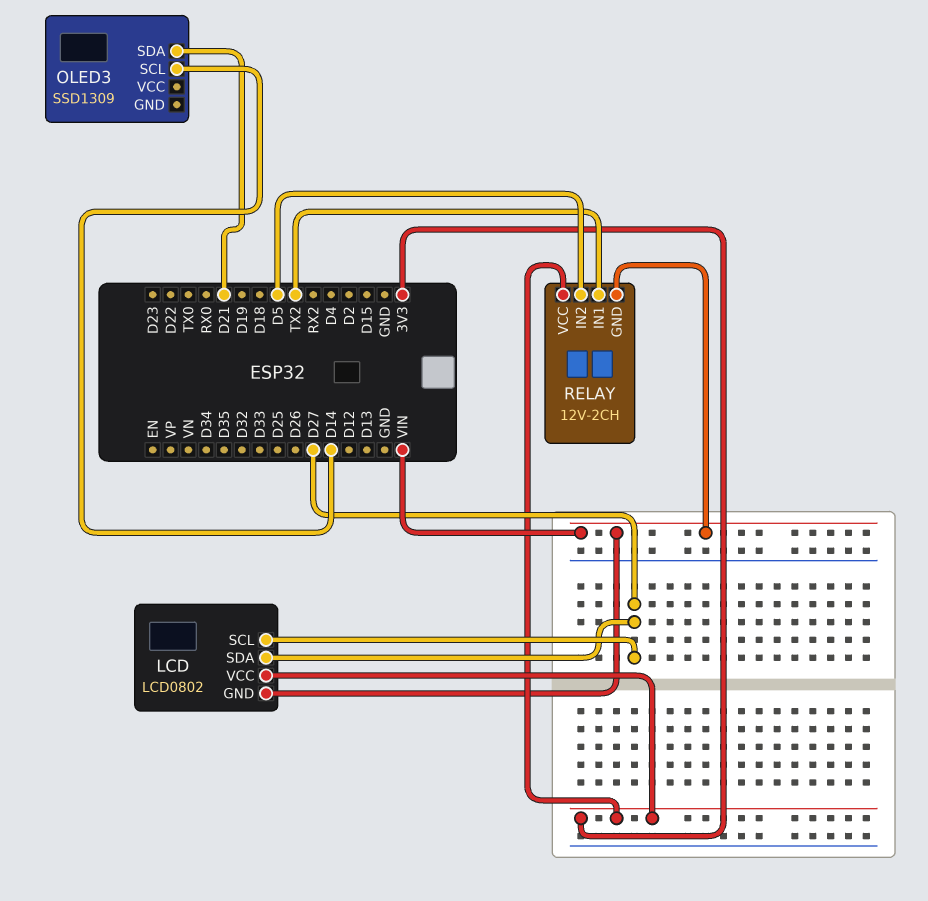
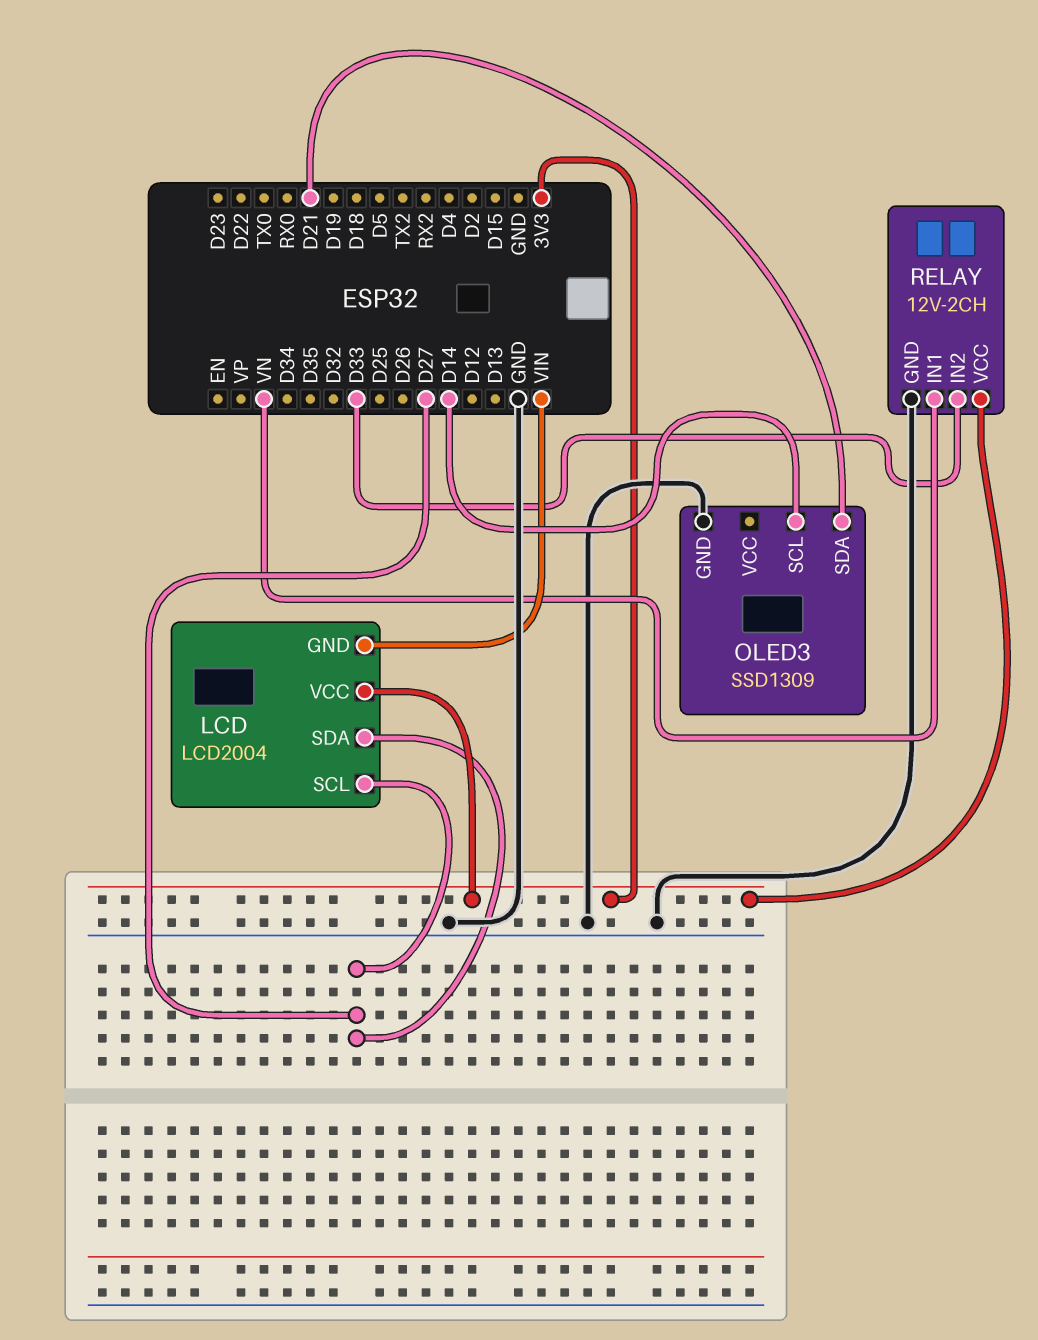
LCD: LCD0802 -> LCD2004
OLED3 pin GND: none -> GND
RELAY pin GND: VIN -> GND
RELAY pin IN1: TX2 -> VN
RELAY pin IN2: D5 -> D33

